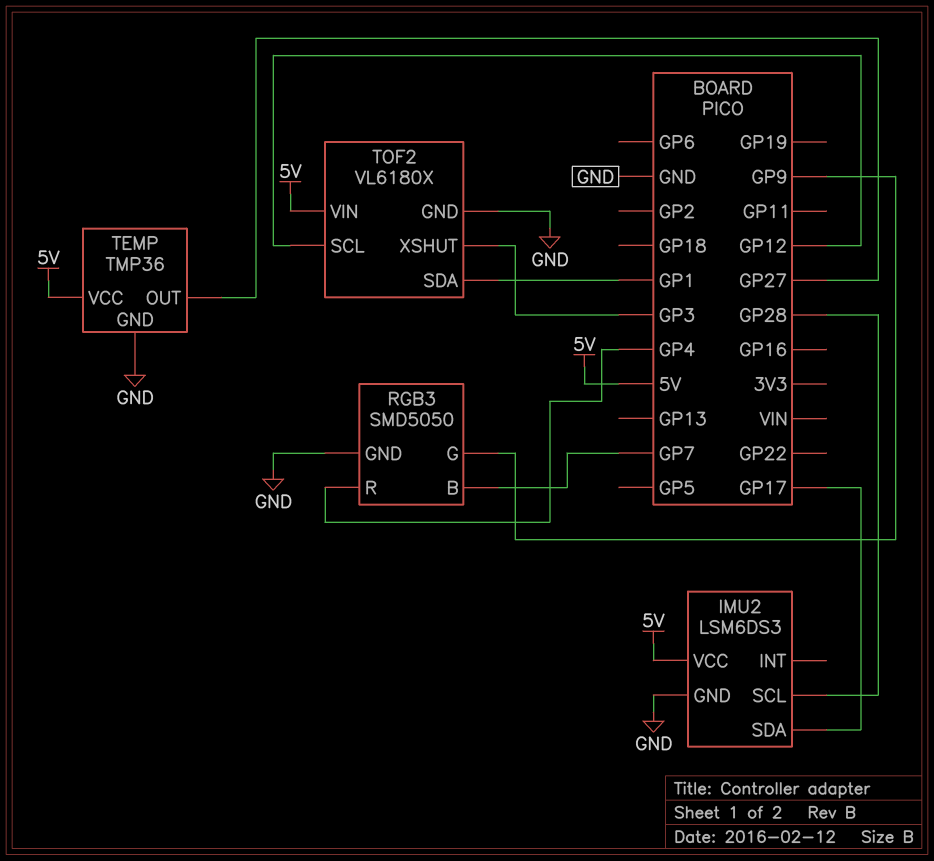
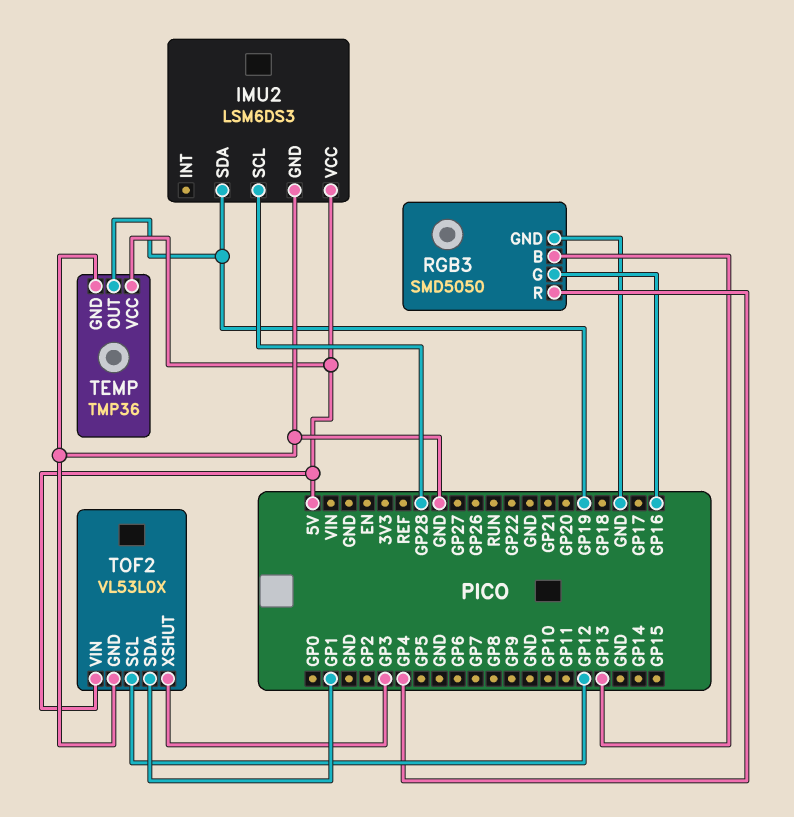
IMU2 pin SDA: GP17 -> GP19
RGB3 pin B: GP7 -> GP13
RGB3 pin G: GP9 -> GP16
TEMP pin OUT: GP27 -> GP19
TOF2: VL6180X -> VL53L0X

